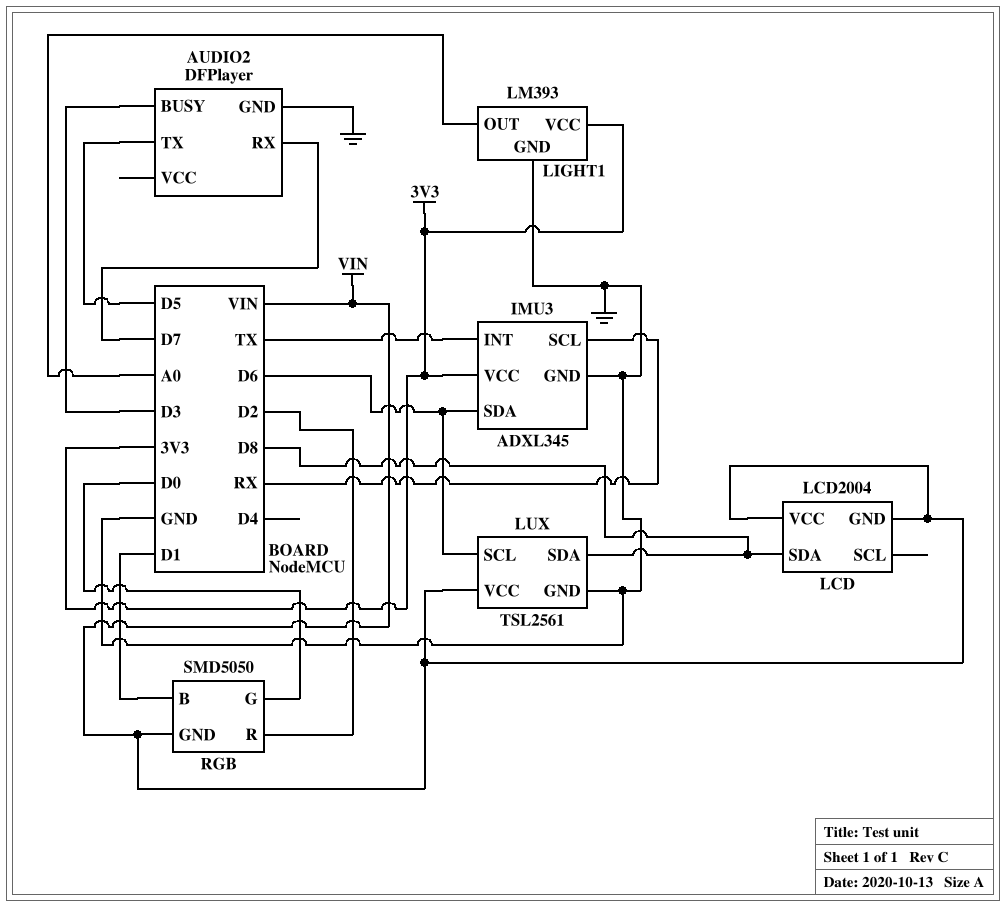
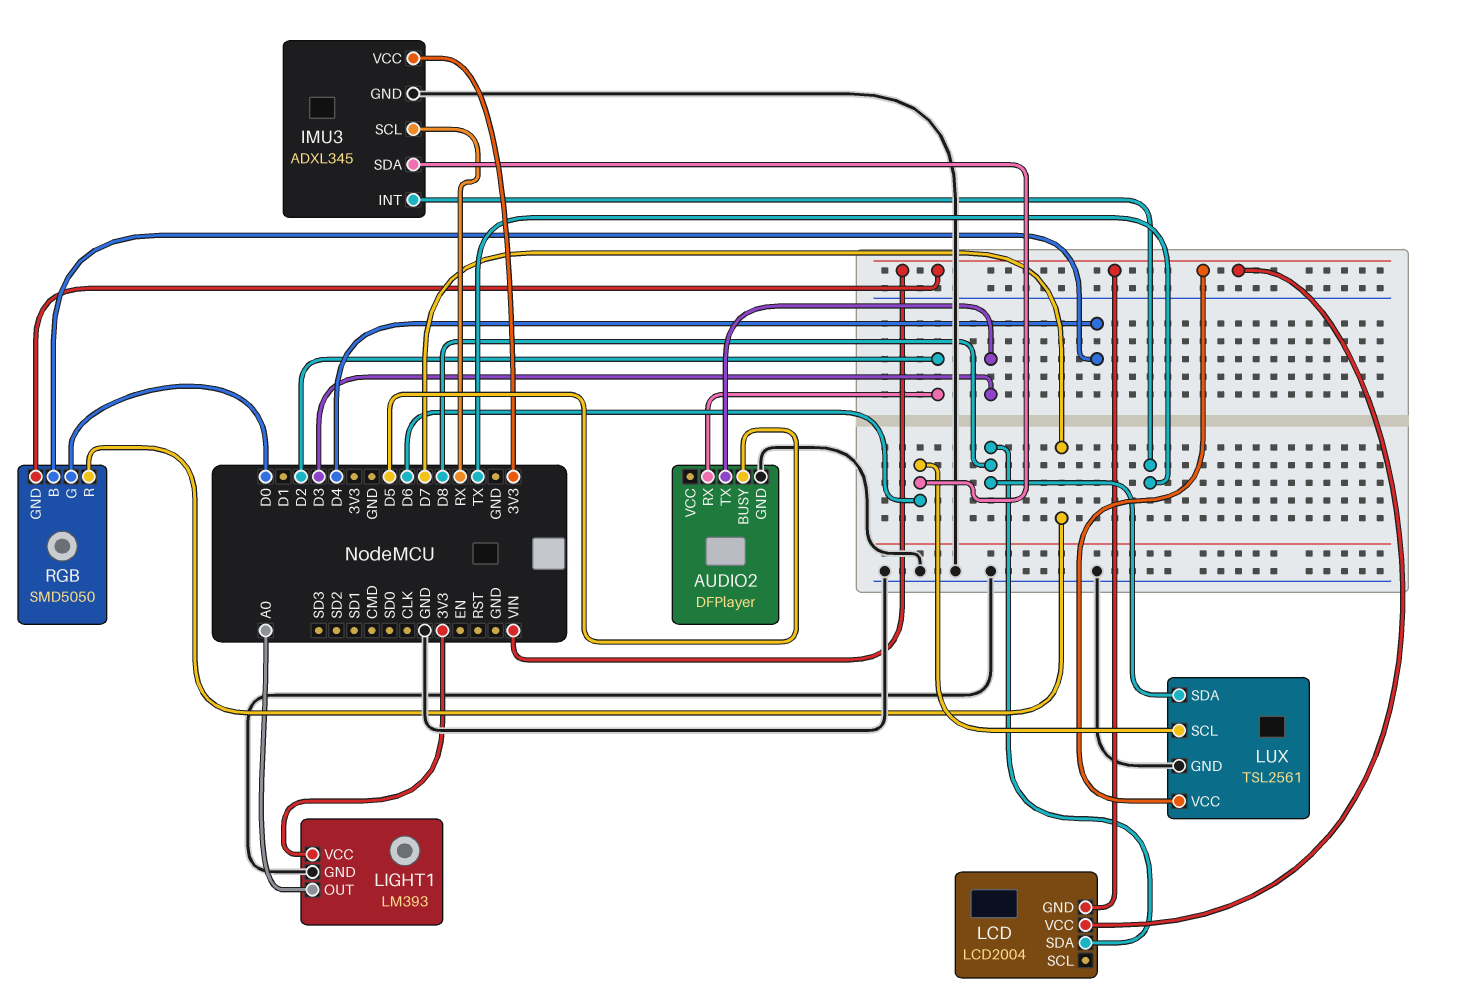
AUDIO2 pin BUSY: D3 -> D5
AUDIO2 pin RX: D7 -> D2
AUDIO2 pin TX: D5 -> D3
RGB pin B: D1 -> D4
RGB pin R: D2 -> D7

